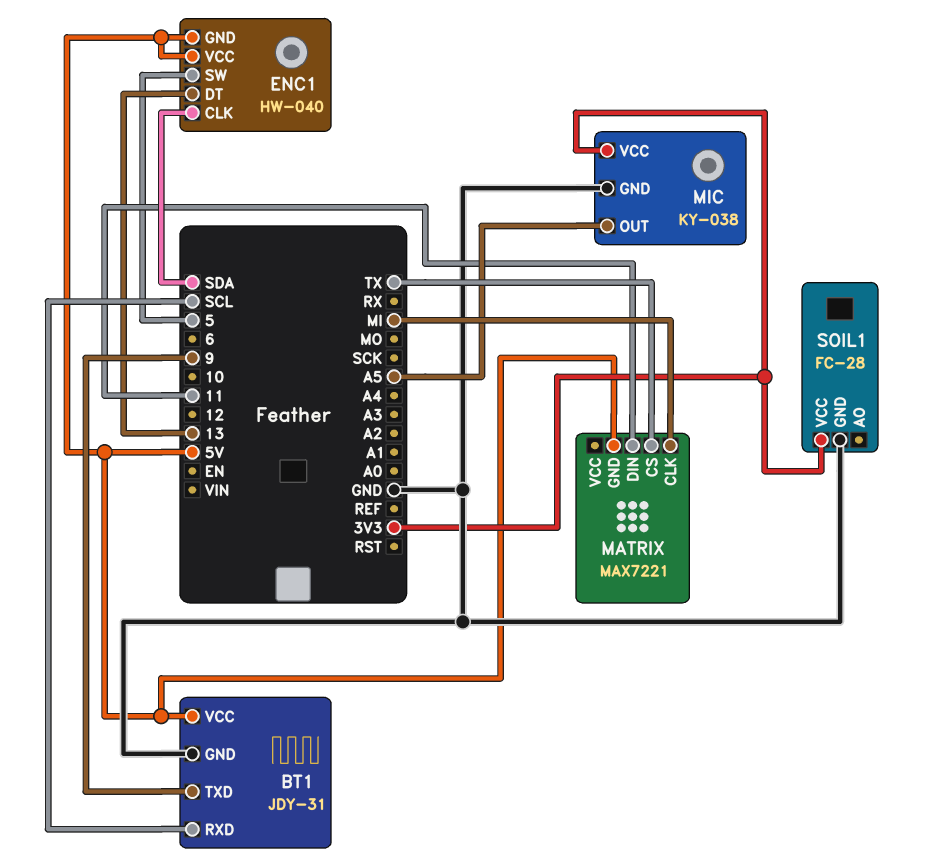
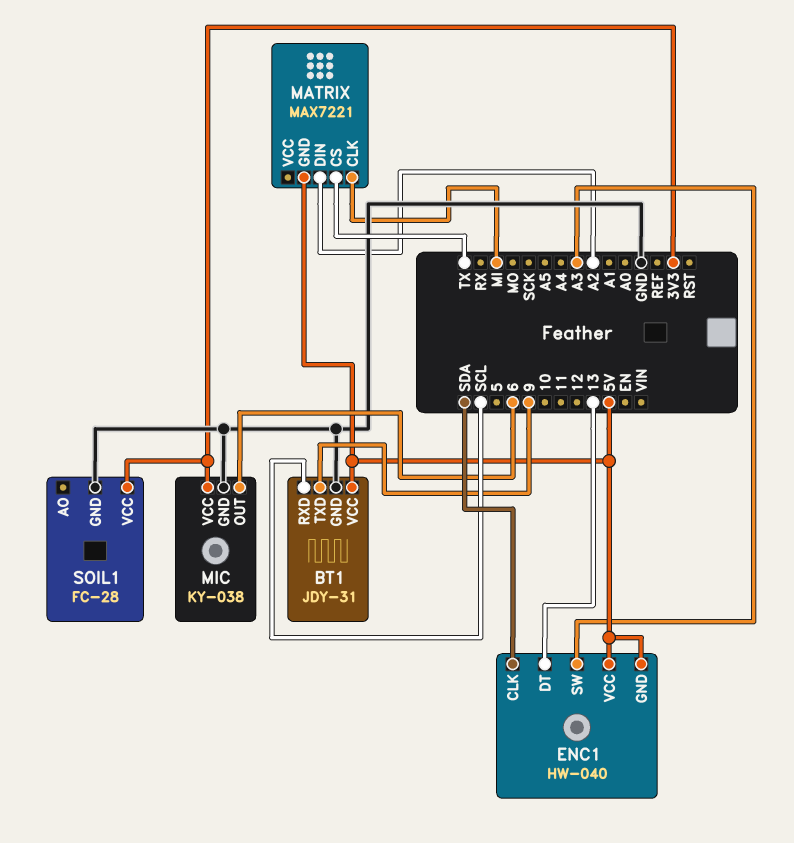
ENC1 pin SW: 5 -> A3
MATRIX pin DIN: 11 -> A2
MIC pin OUT: A5 -> 6

